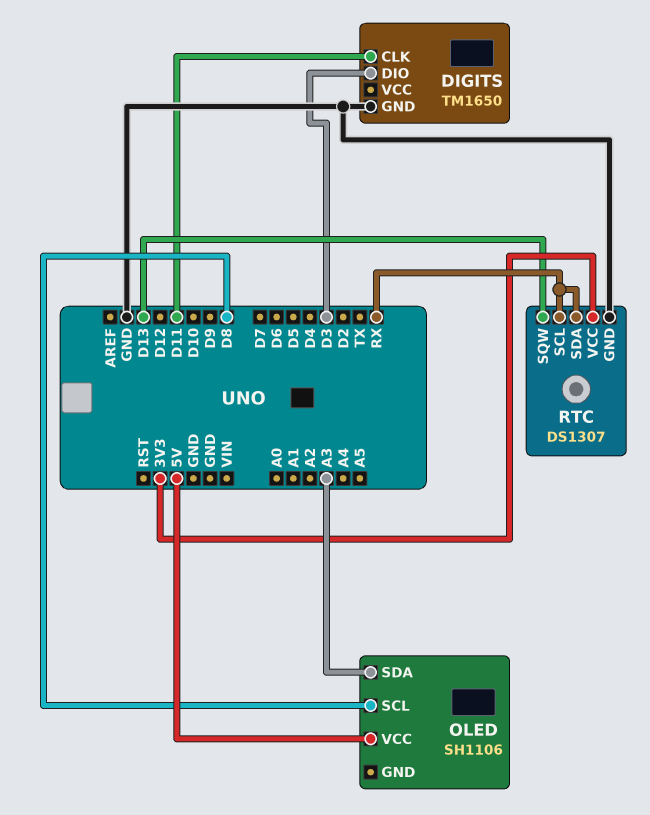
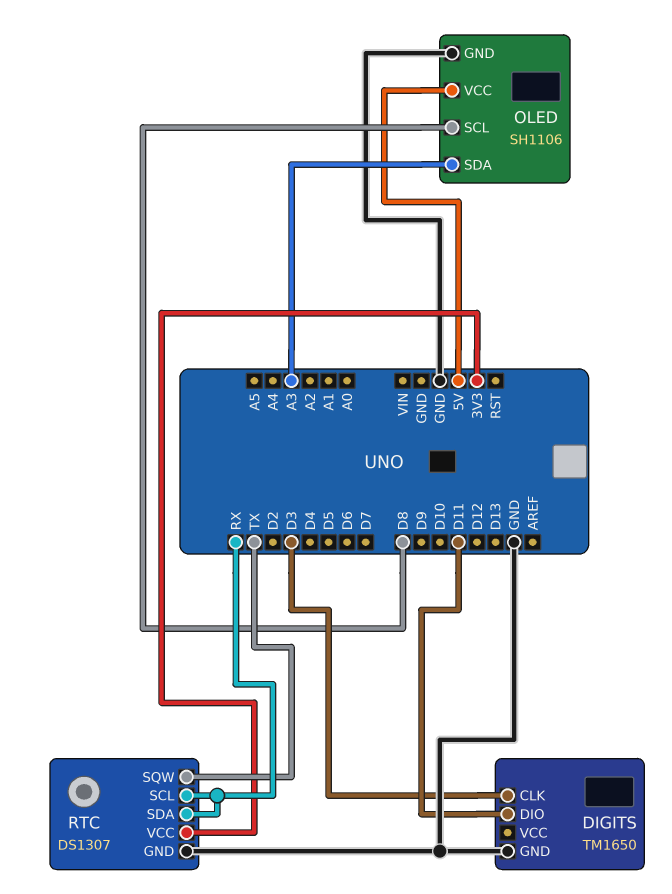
DIGITS pin CLK: D11 -> D3
DIGITS pin DIO: D3 -> D11
OLED pin GND: none -> GND
RTC pin SQW: D13 -> TX

